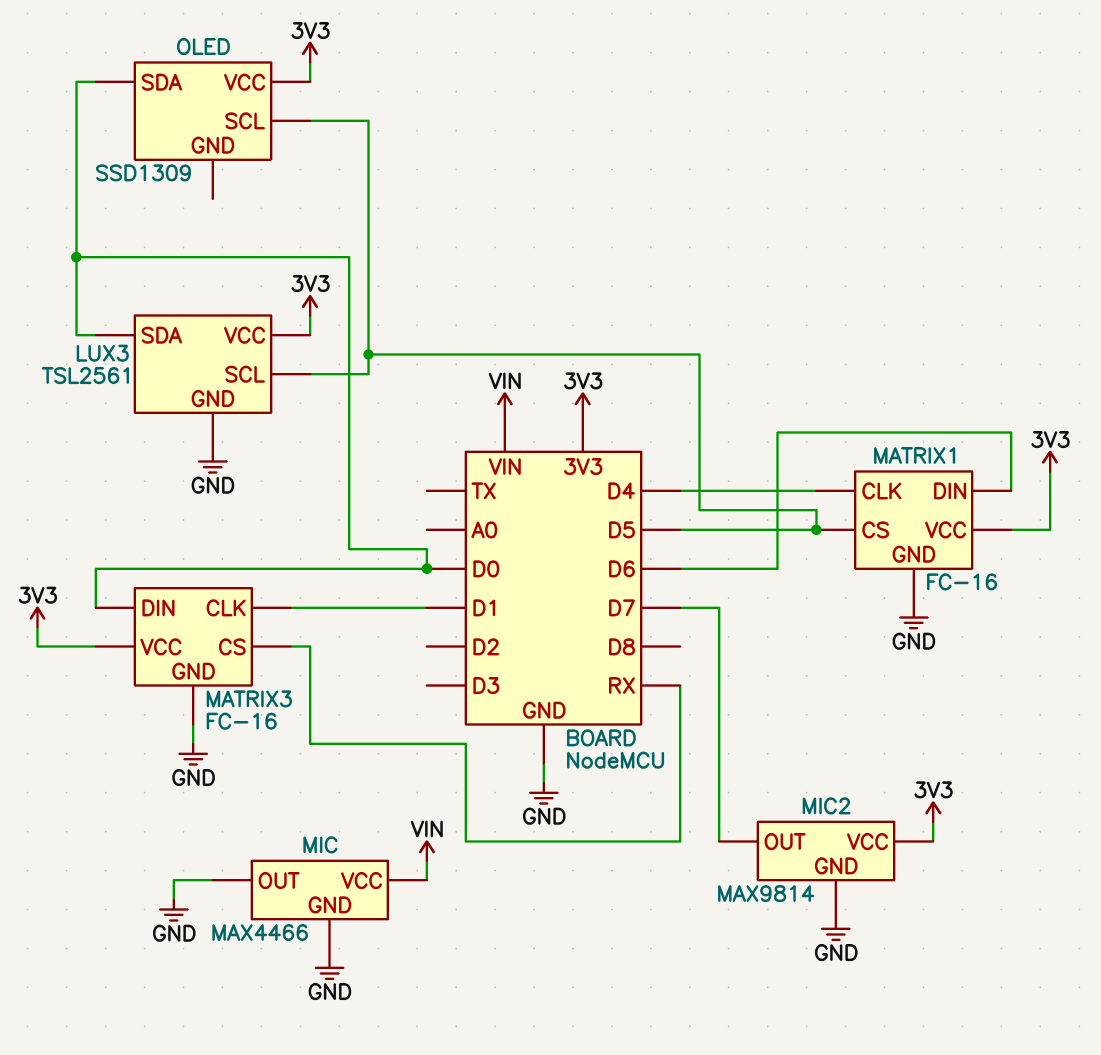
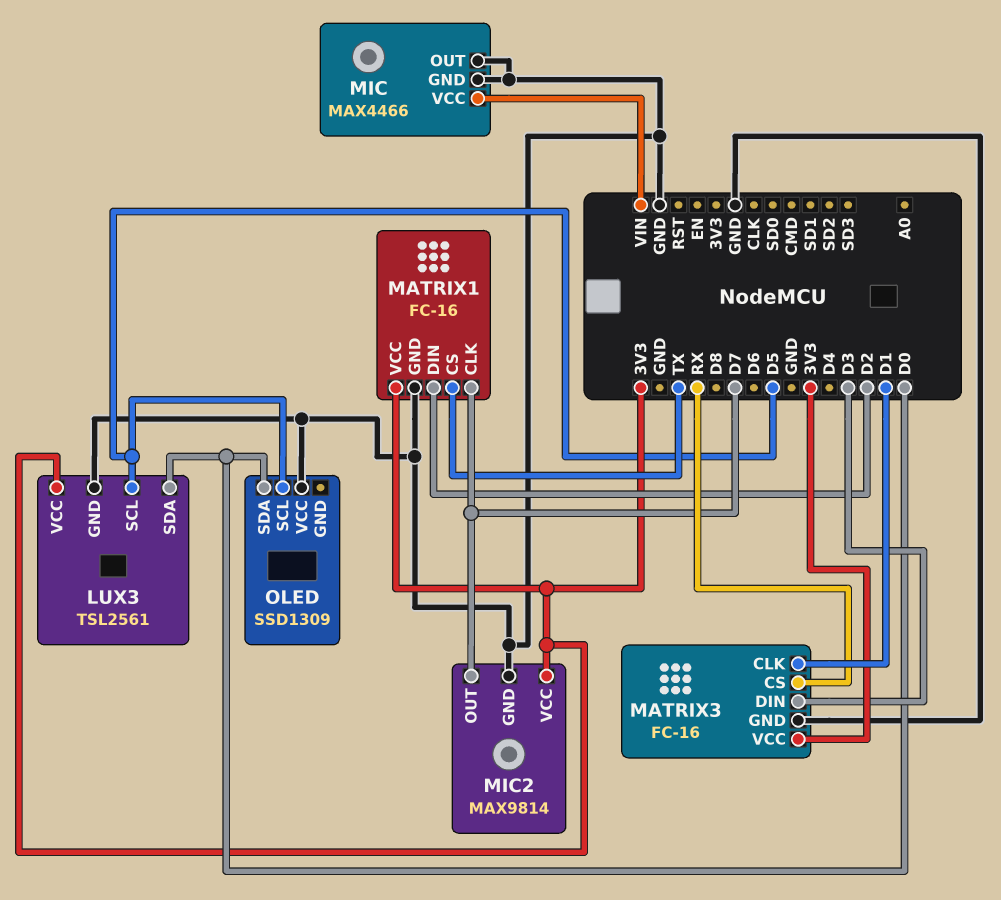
MATRIX1 pin CLK: D4 -> D7
MATRIX1 pin CS: D5 -> TX
MATRIX1 pin DIN: D6 -> D2
MATRIX3 pin DIN: D0 -> D3
OLED pin VCC: 3V3 -> GND

